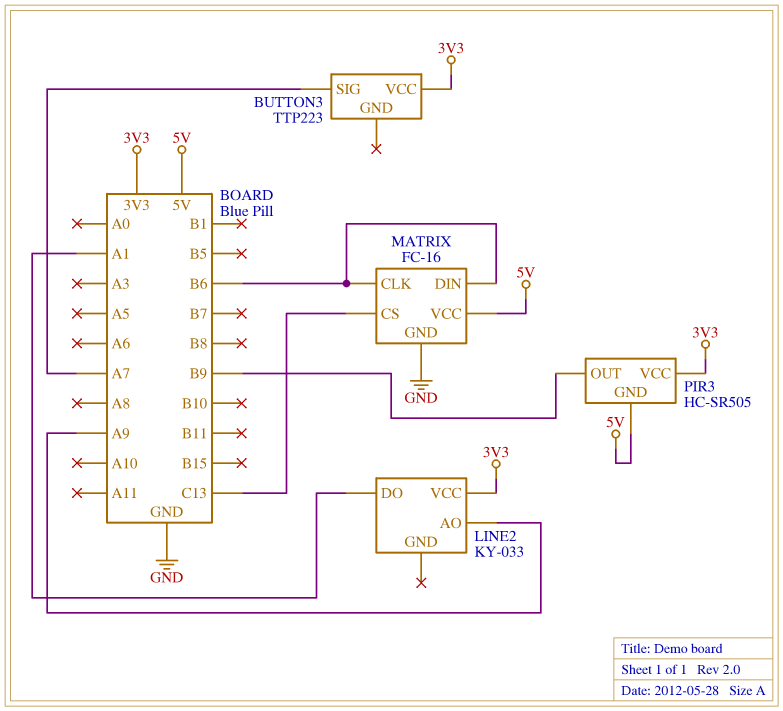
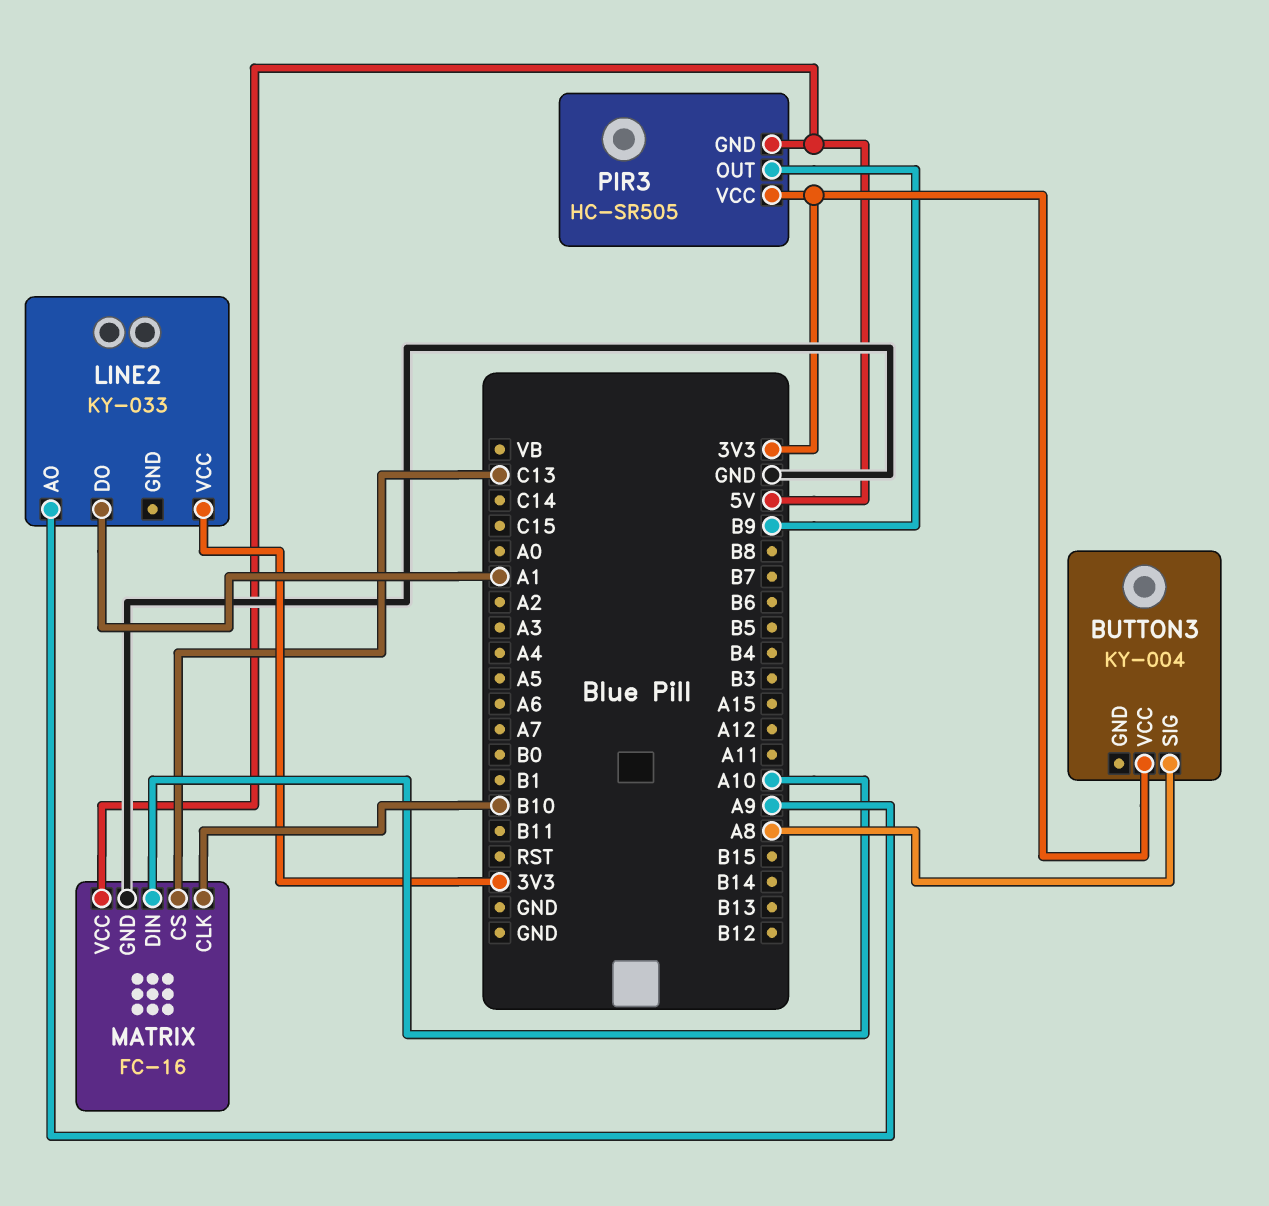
BUTTON3: TTP223 -> KY-004
BUTTON3 pin SIG: A7 -> A8
MATRIX pin CLK: B6 -> B10
MATRIX pin DIN: B6 -> A10

